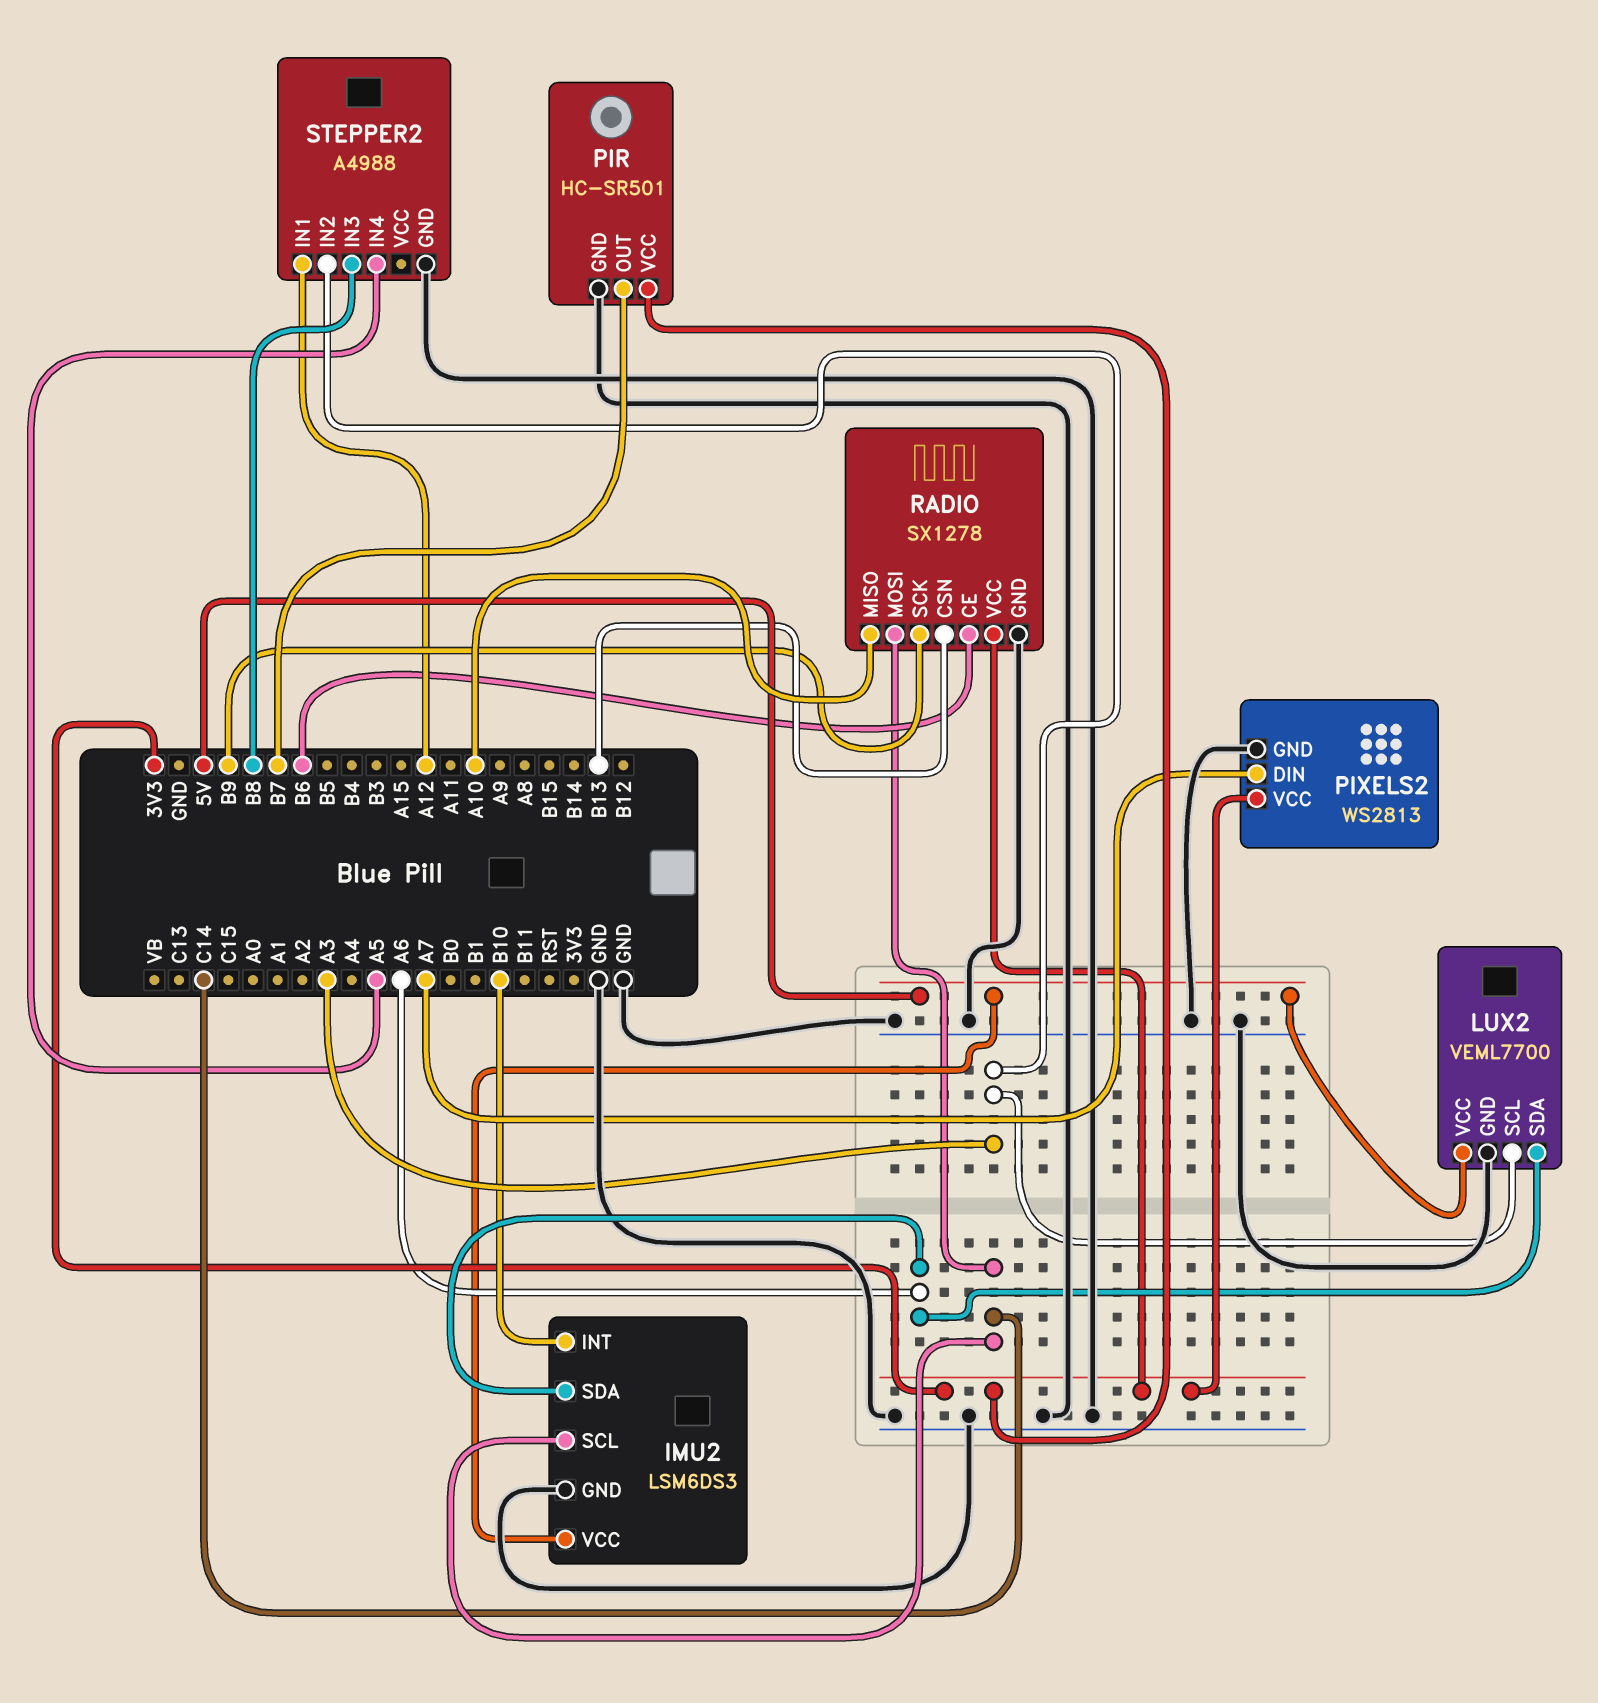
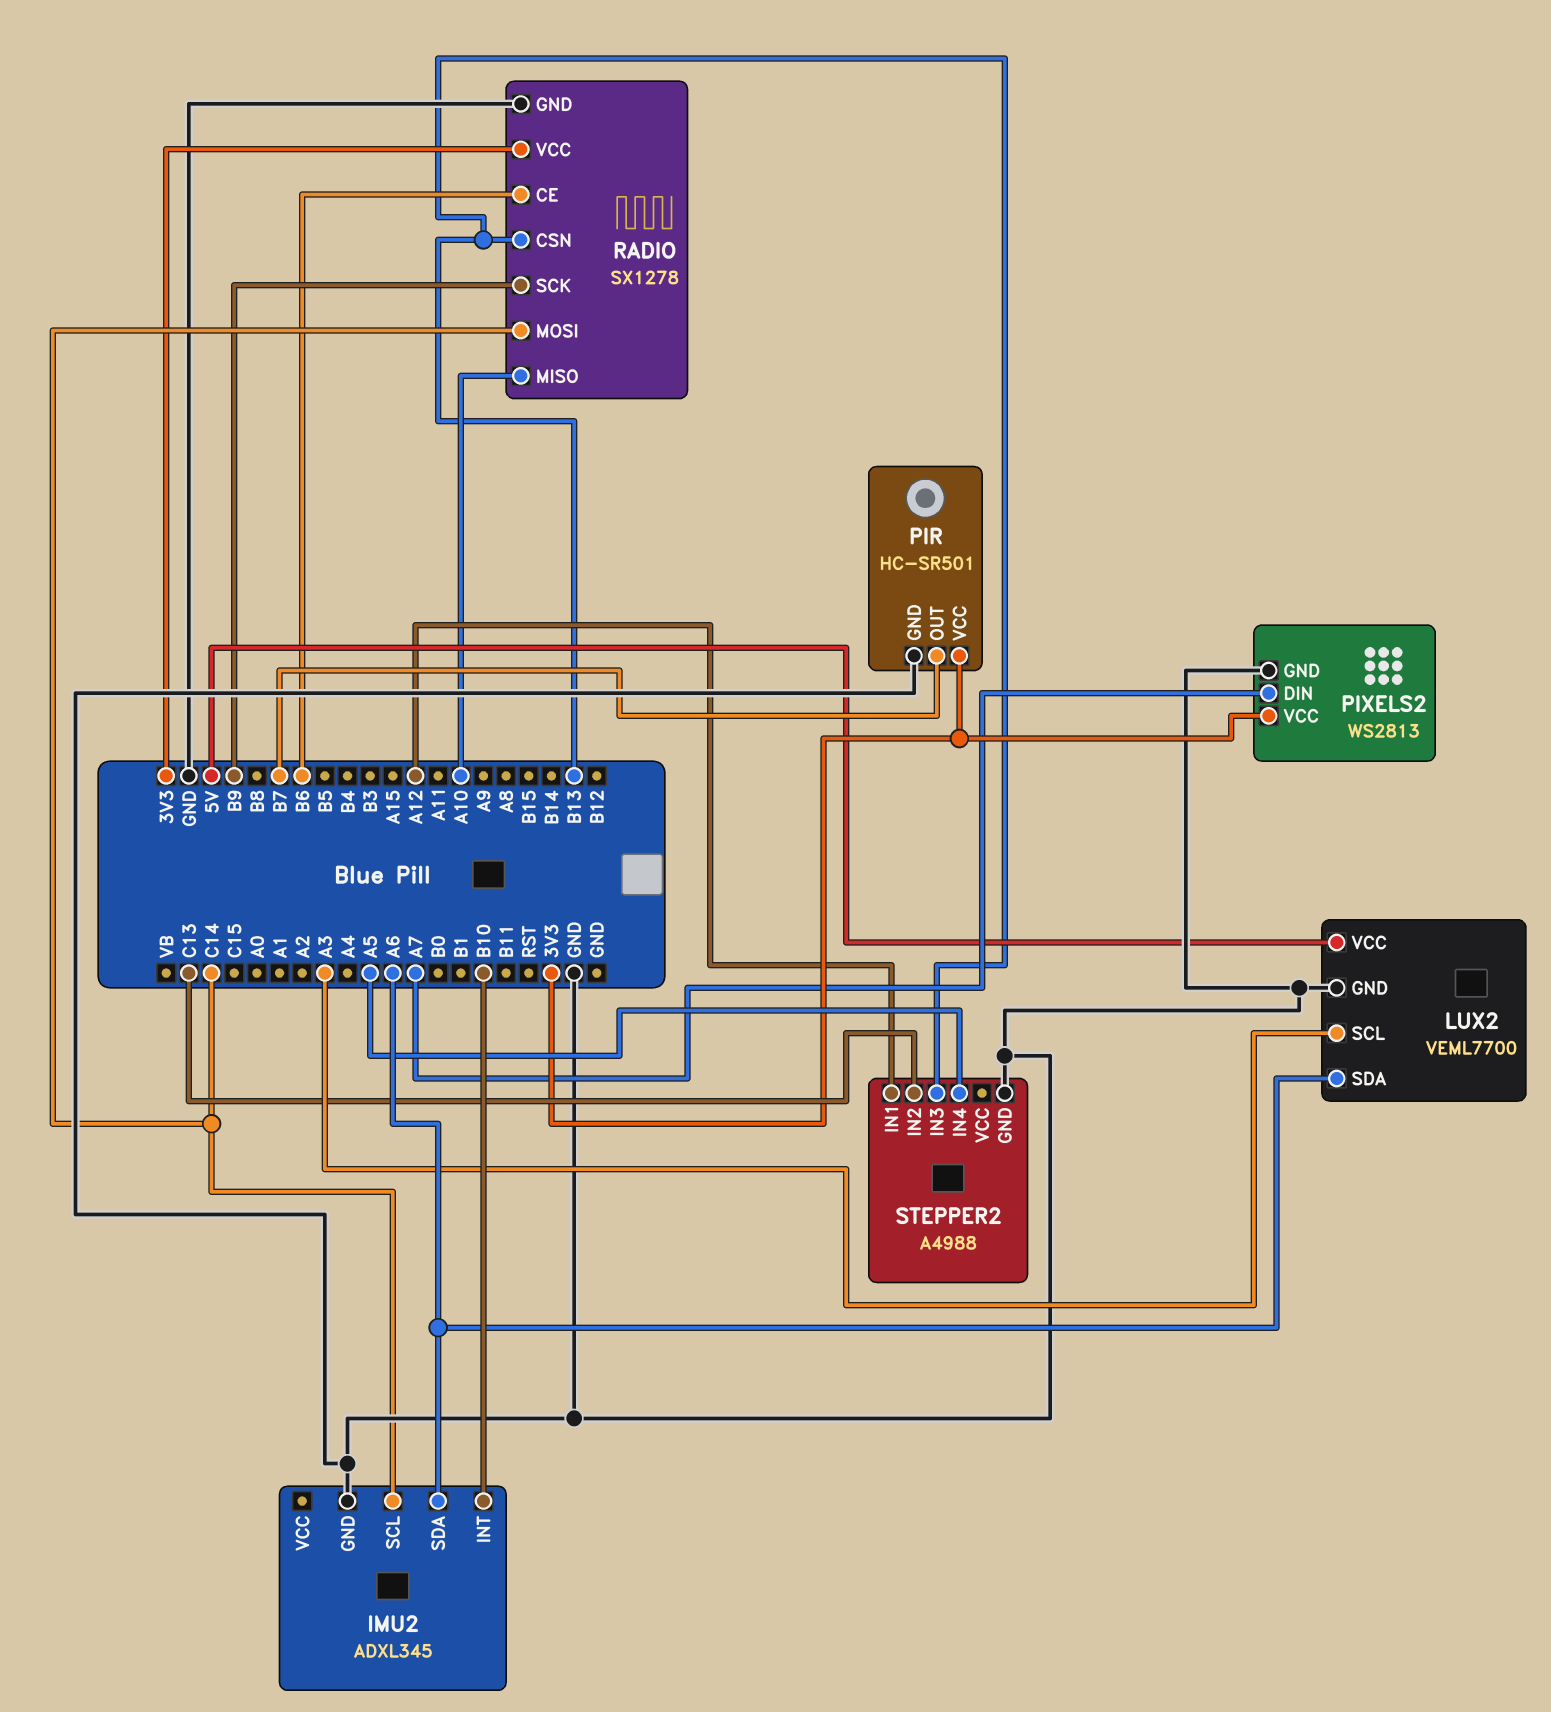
IMU2: LSM6DS3 -> ADXL345
IMU2 pin VCC: 5V -> none
STEPPER2 pin IN2: A3 -> C13
STEPPER2 pin IN3: B8 -> B13

